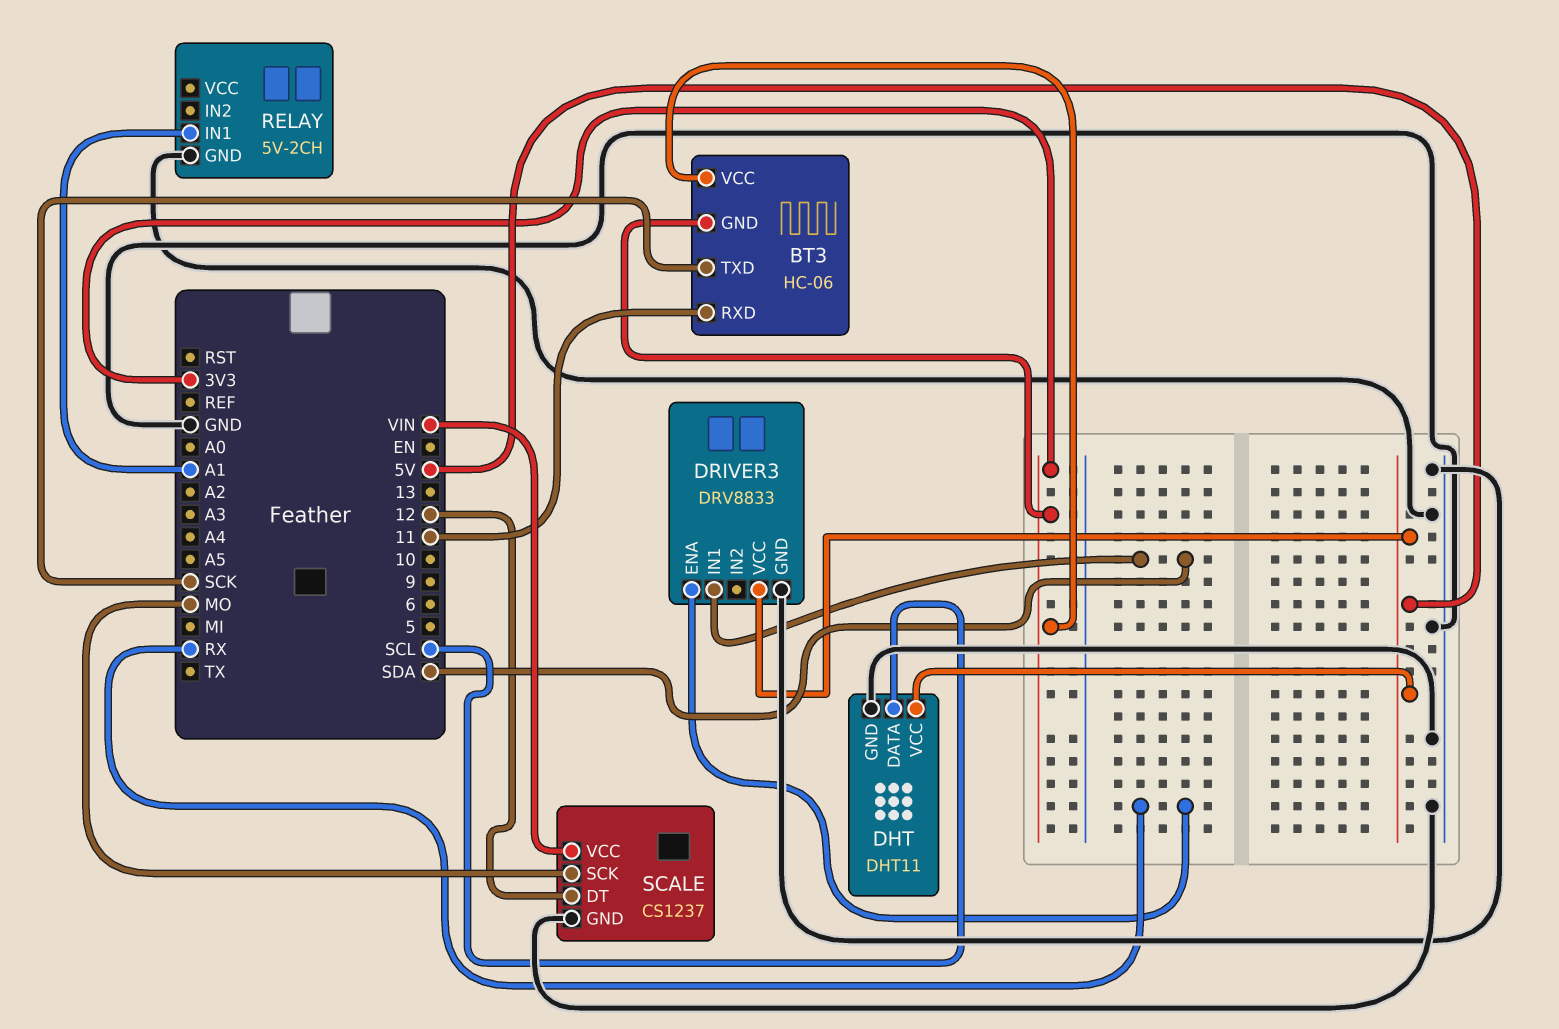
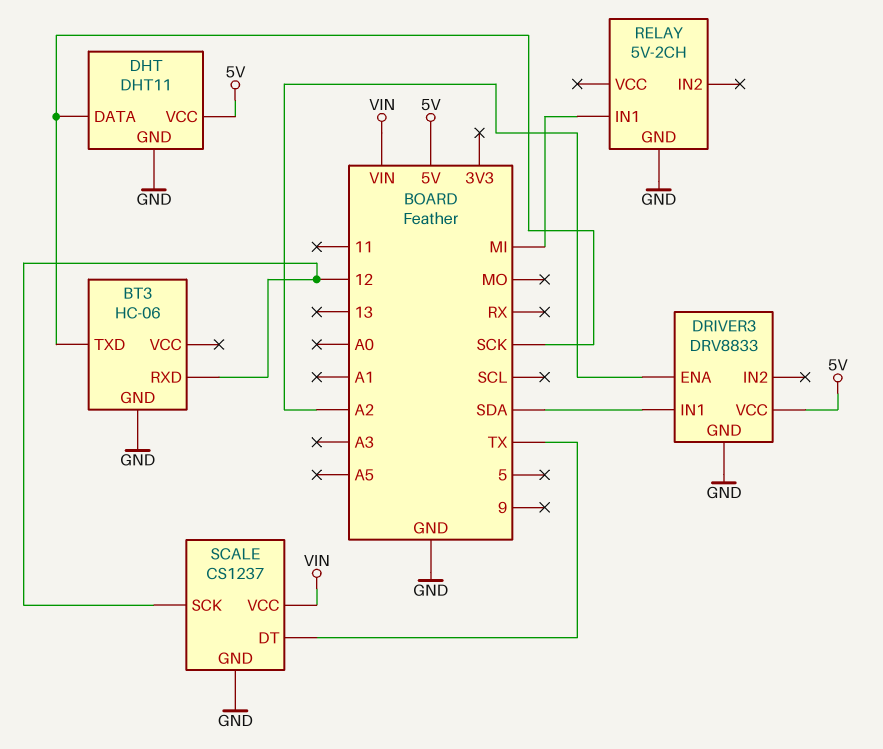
BT3 pin GND: 3V3 -> GND
BT3 pin RXD: 11 -> 12
BT3 pin VCC: 3V3 -> none
DHT pin DATA: SCL -> SCK
DRIVER3 pin ENA: RX -> A2
RELAY pin IN1: A1 -> MI
SCALE pin DT: 12 -> TX
SCALE pin SCK: MO -> 12

